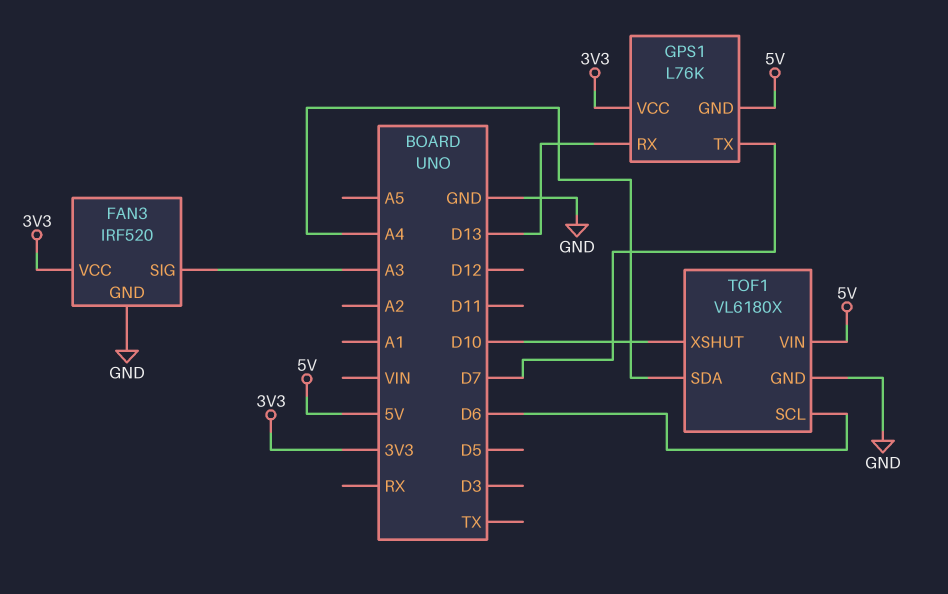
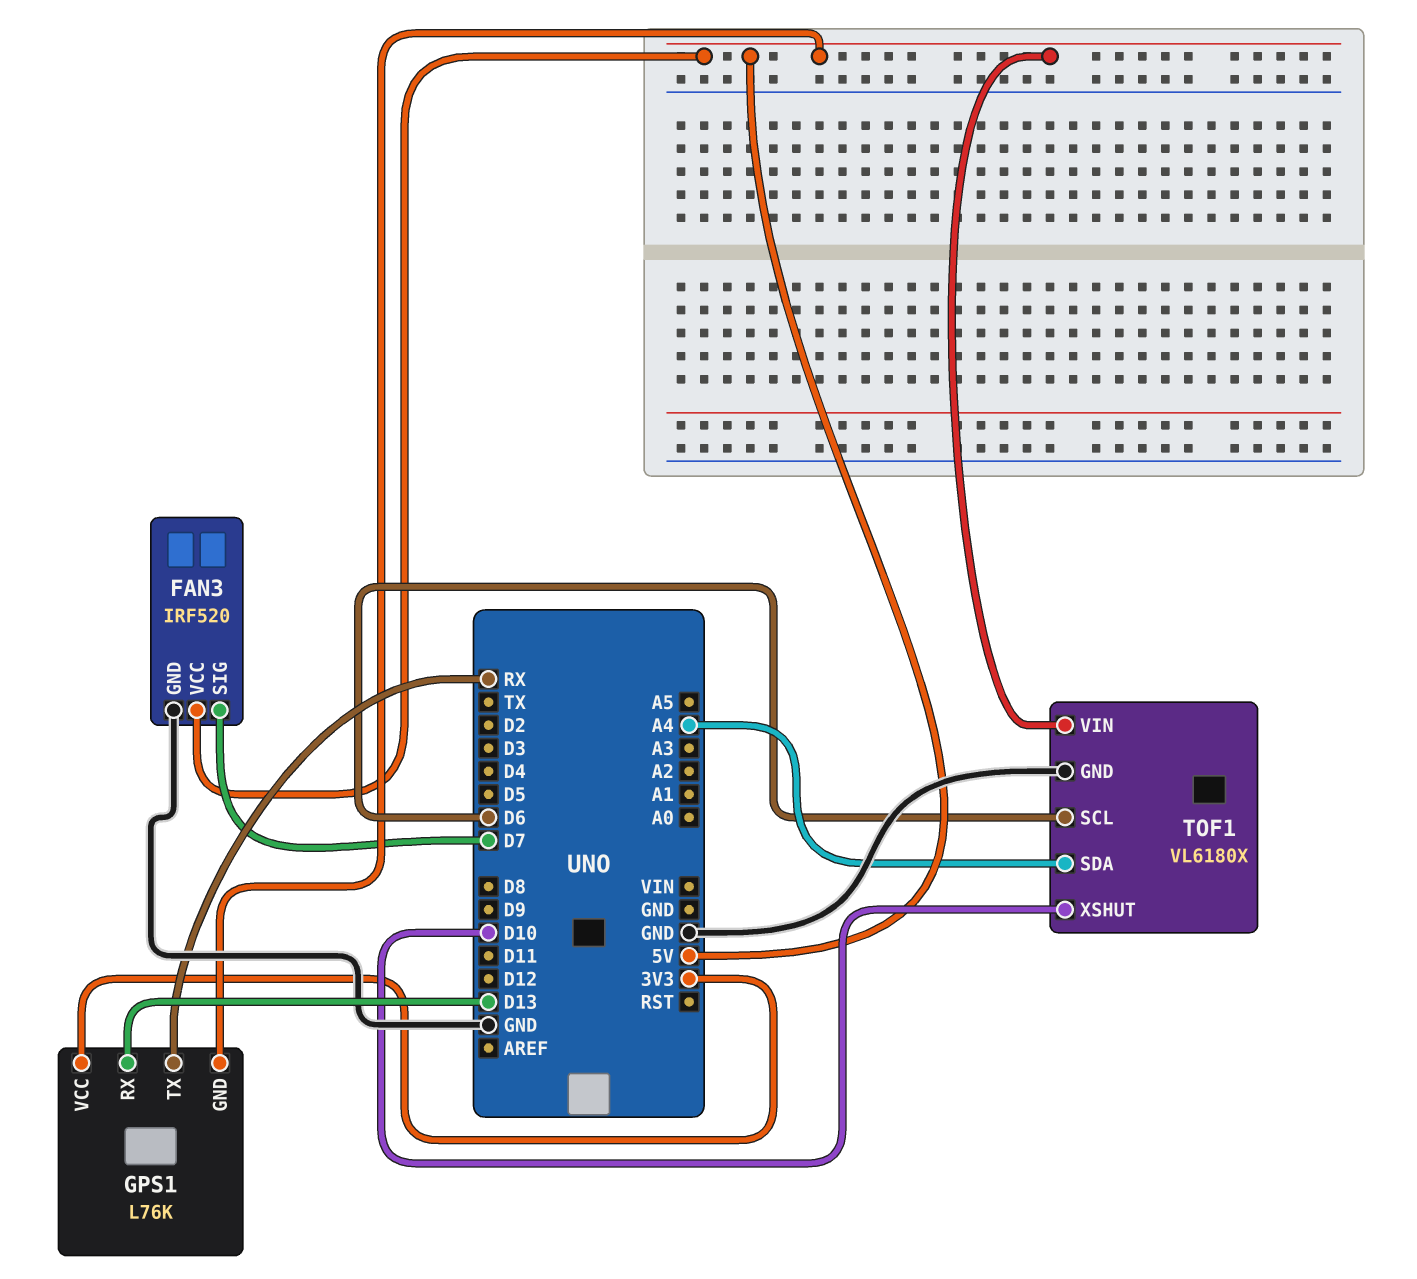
FAN3 pin SIG: A3 -> D7
FAN3 pin VCC: 3V3 -> 5V
GPS1 pin TX: D7 -> RX

